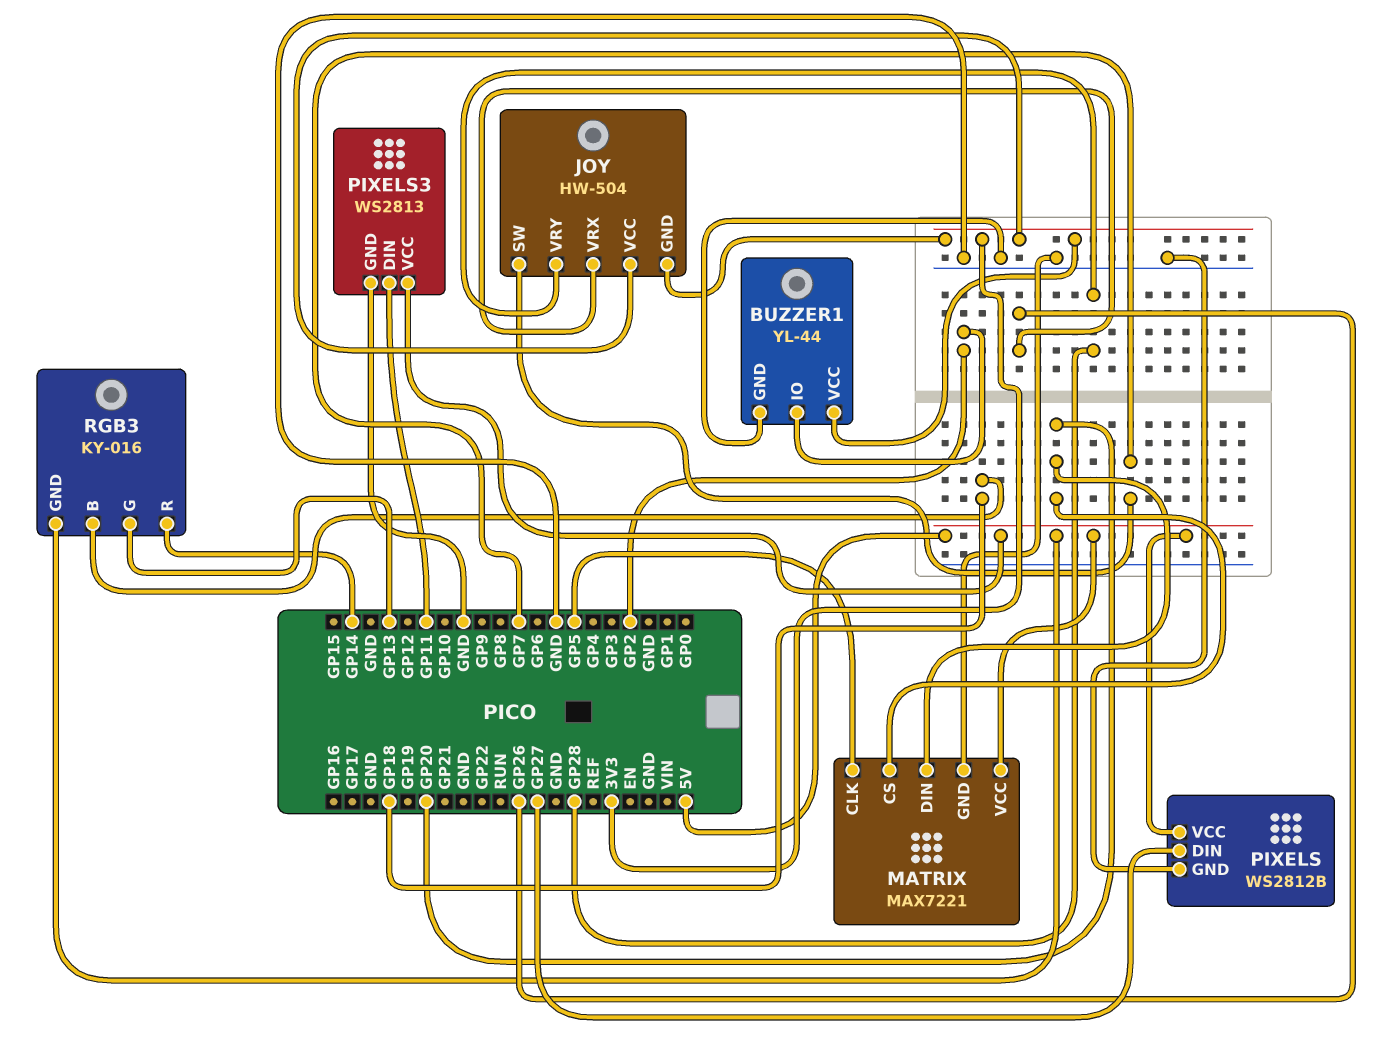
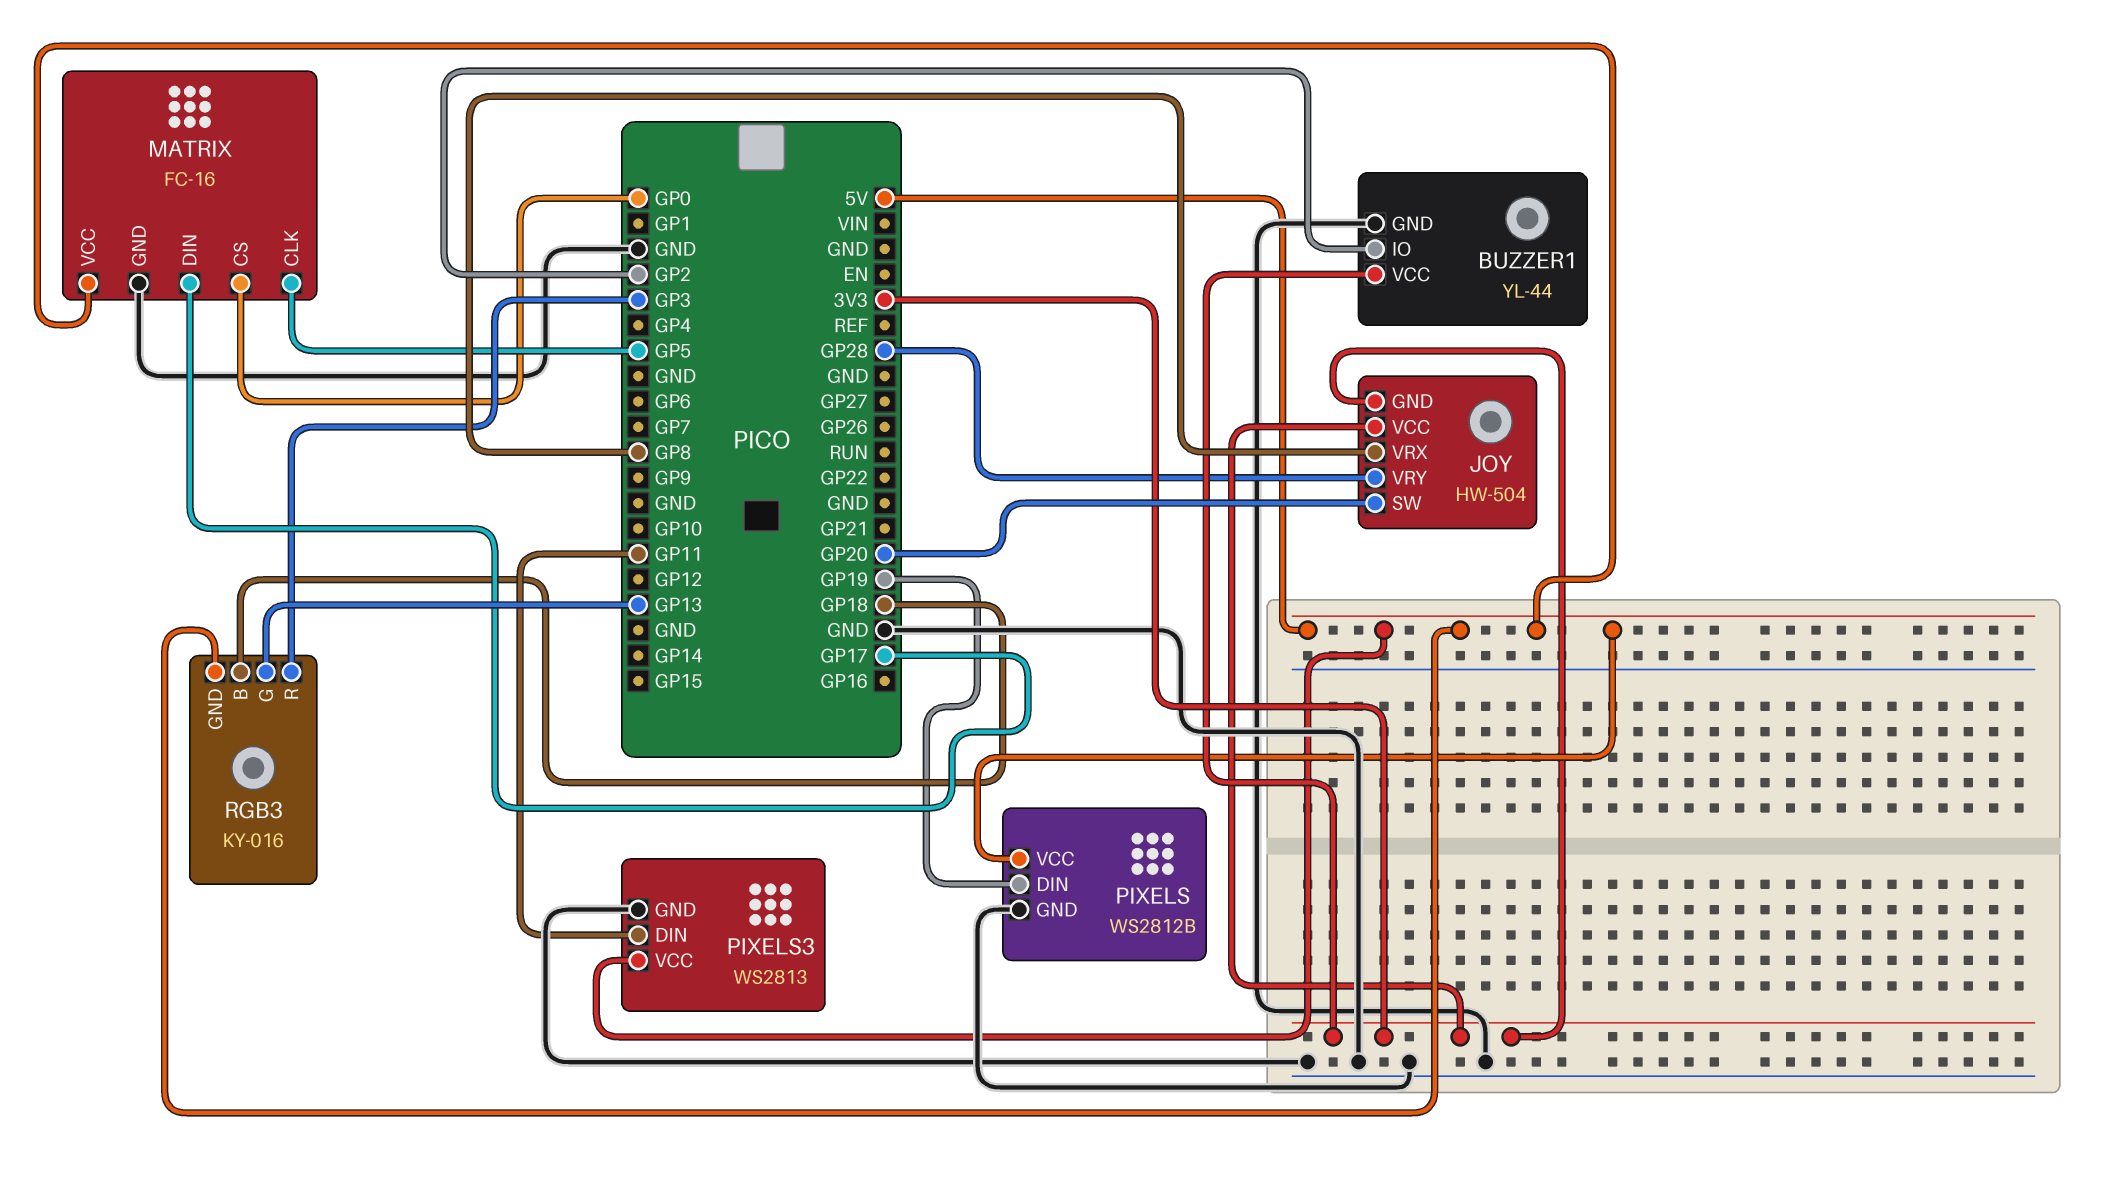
JOY pin SW: GP7 -> GP20
JOY pin VRX: GP26 -> GP8
MATRIX: MAX7221 -> FC-16
MATRIX pin CS: GP20 -> GP0
MATRIX pin DIN: GP20 -> GP17
PIXELS pin DIN: GP27 -> GP19
RGB3 pin R: GP14 -> GP3

